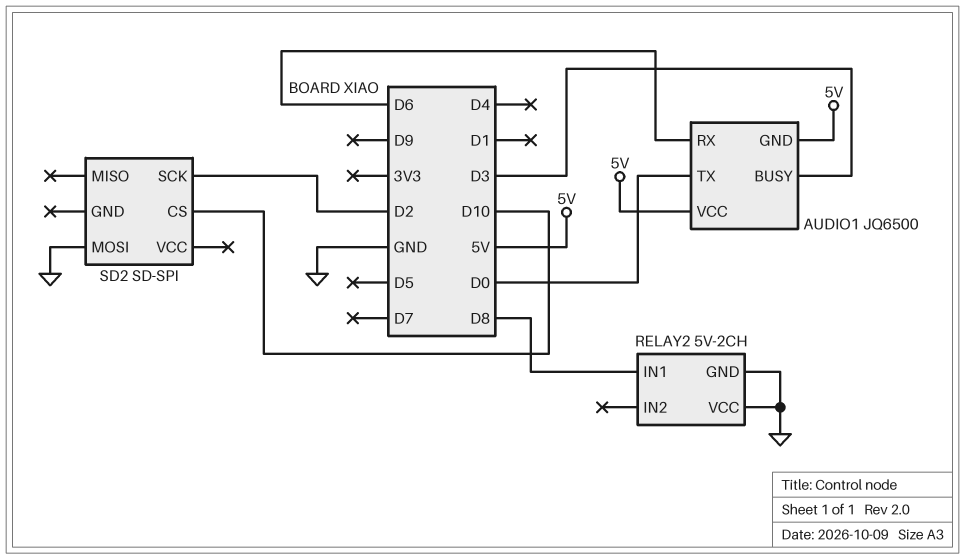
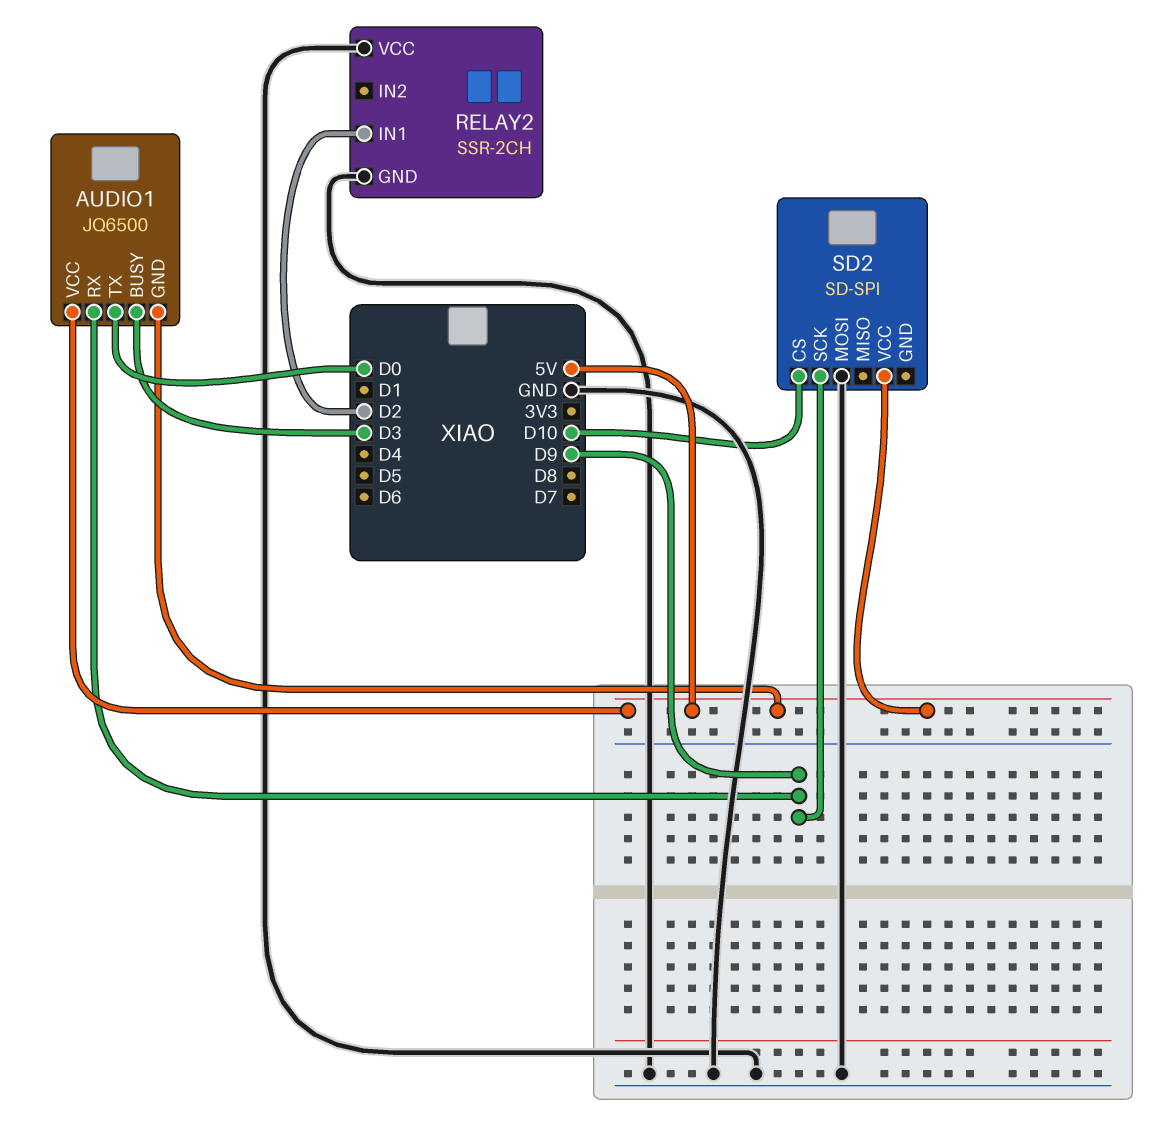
AUDIO1 pin RX: D6 -> D9
RELAY2: 5V-2CH -> SSR-2CH
RELAY2 pin IN1: D8 -> D2
SD2 pin SCK: D2 -> D9
SD2 pin VCC: none -> 5V

